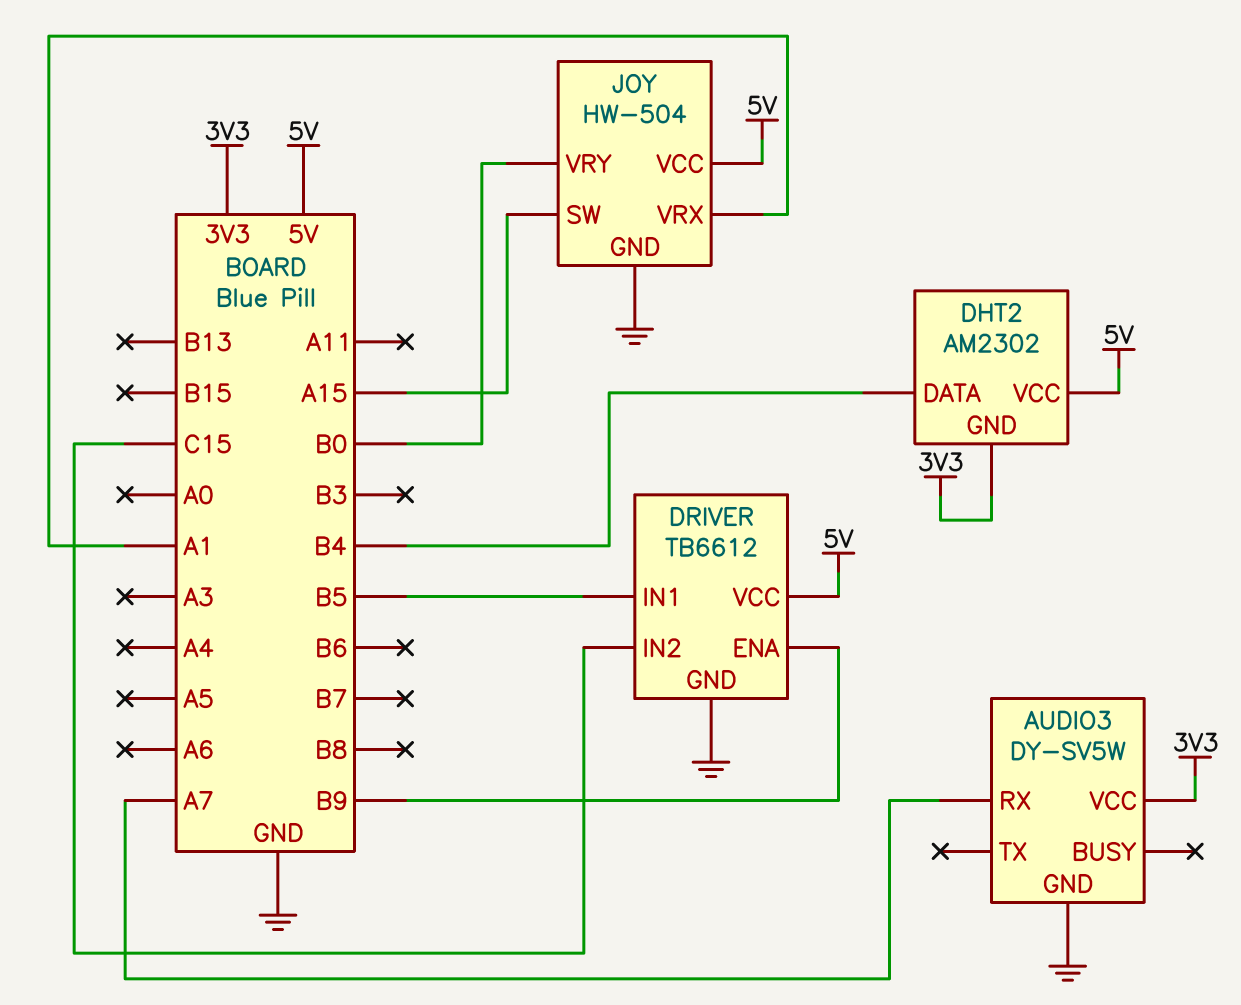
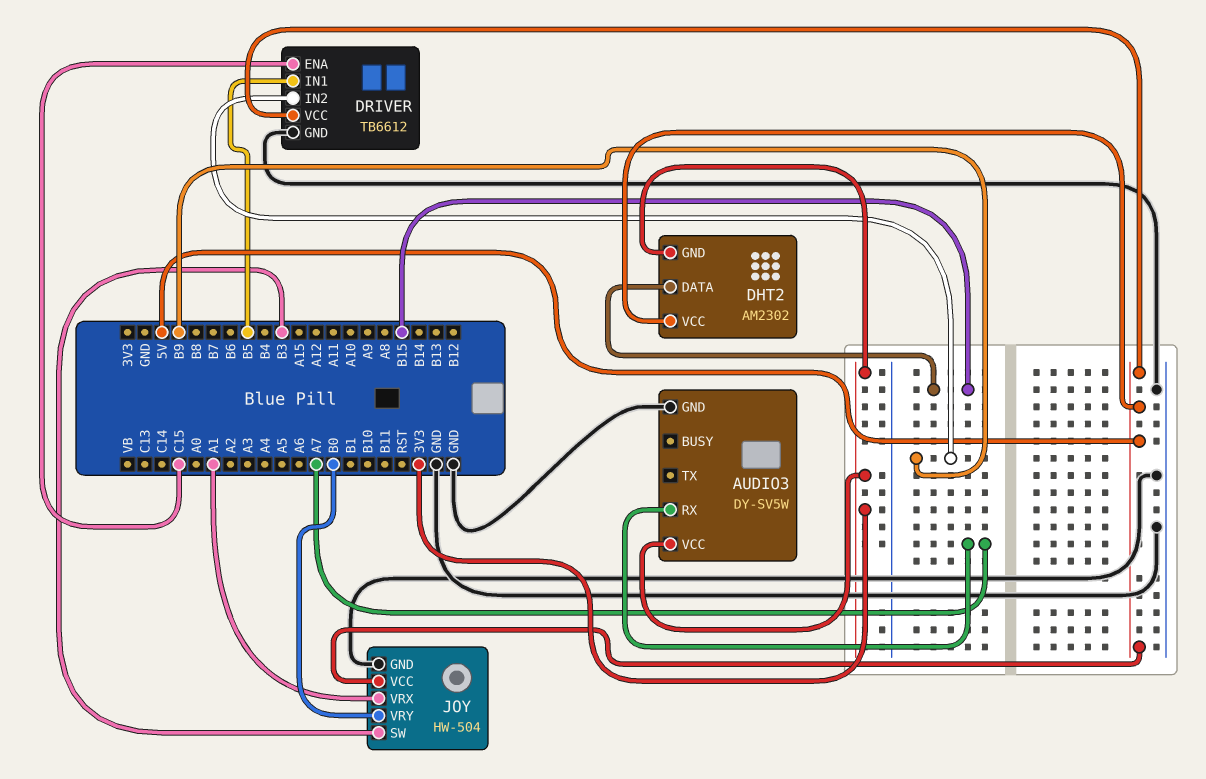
DHT2 pin DATA: B4 -> B15
DRIVER pin ENA: B9 -> C15
DRIVER pin IN2: C15 -> B9
JOY pin SW: A15 -> B3

